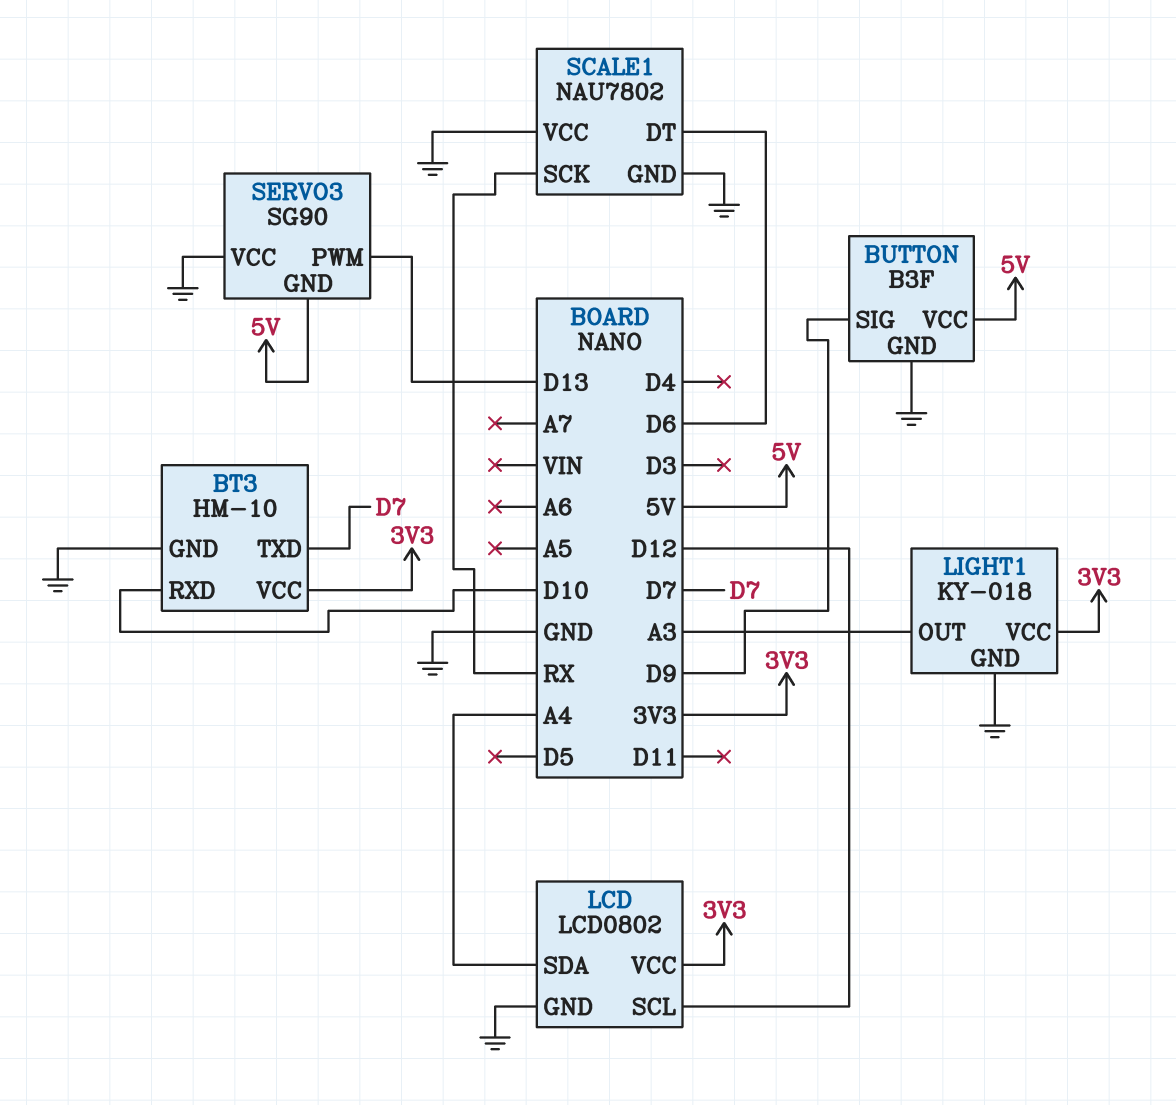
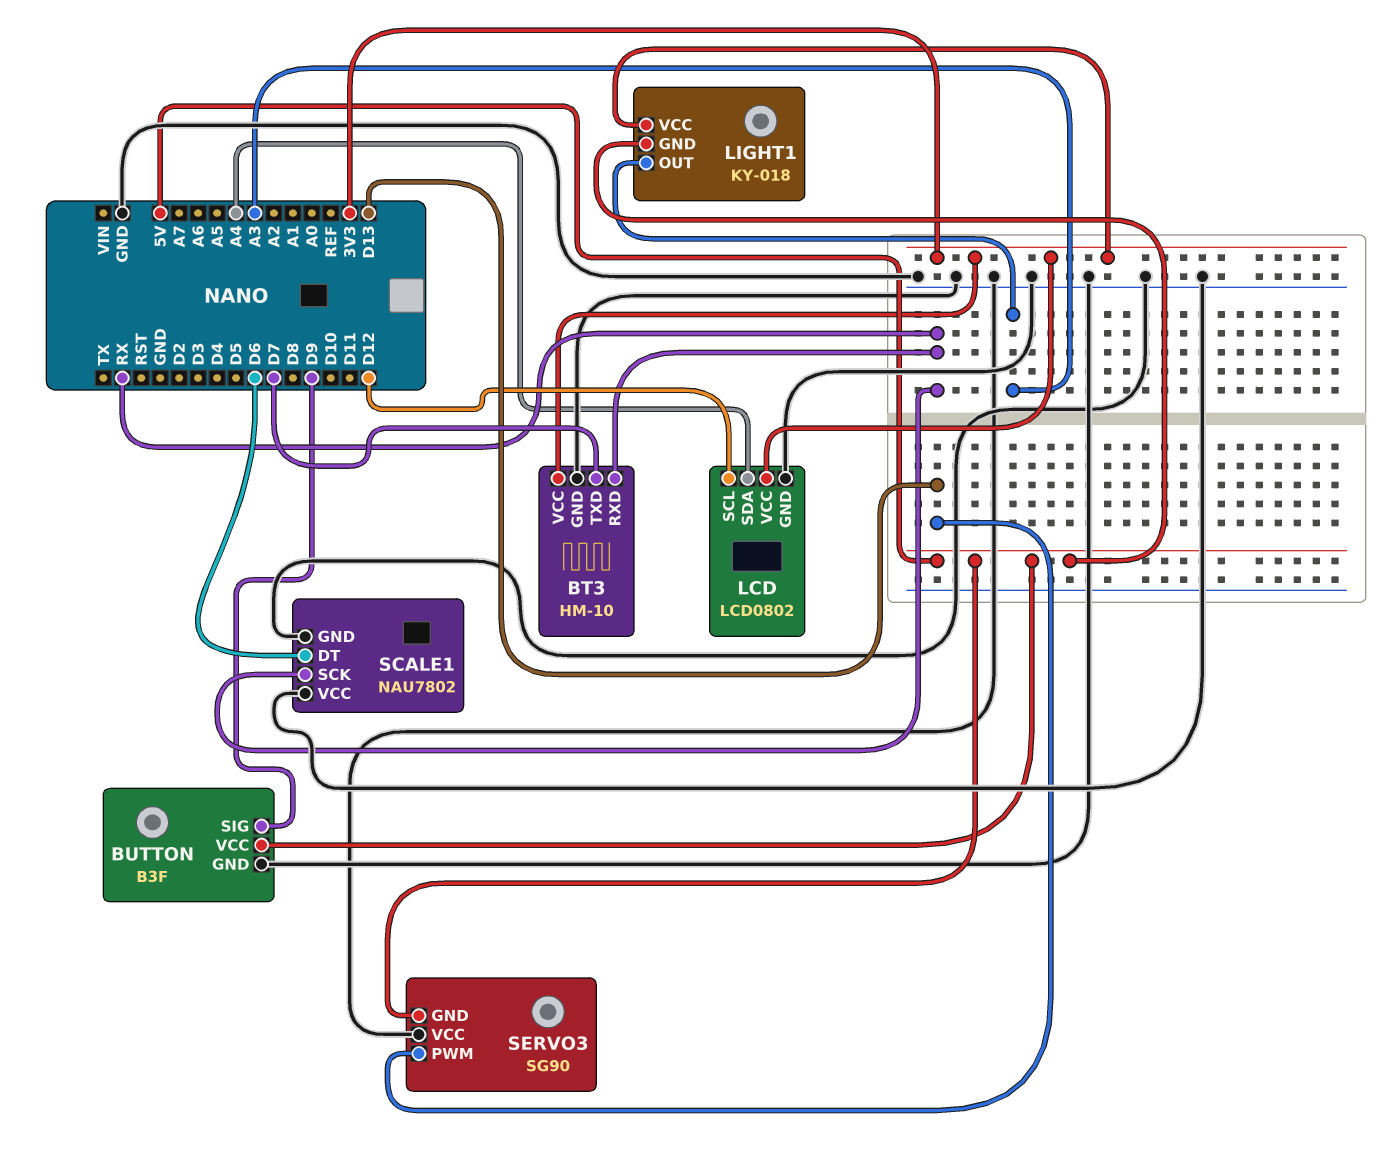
BT3 pin RXD: D10 -> RX
LIGHT1 pin GND: GND -> 5V

